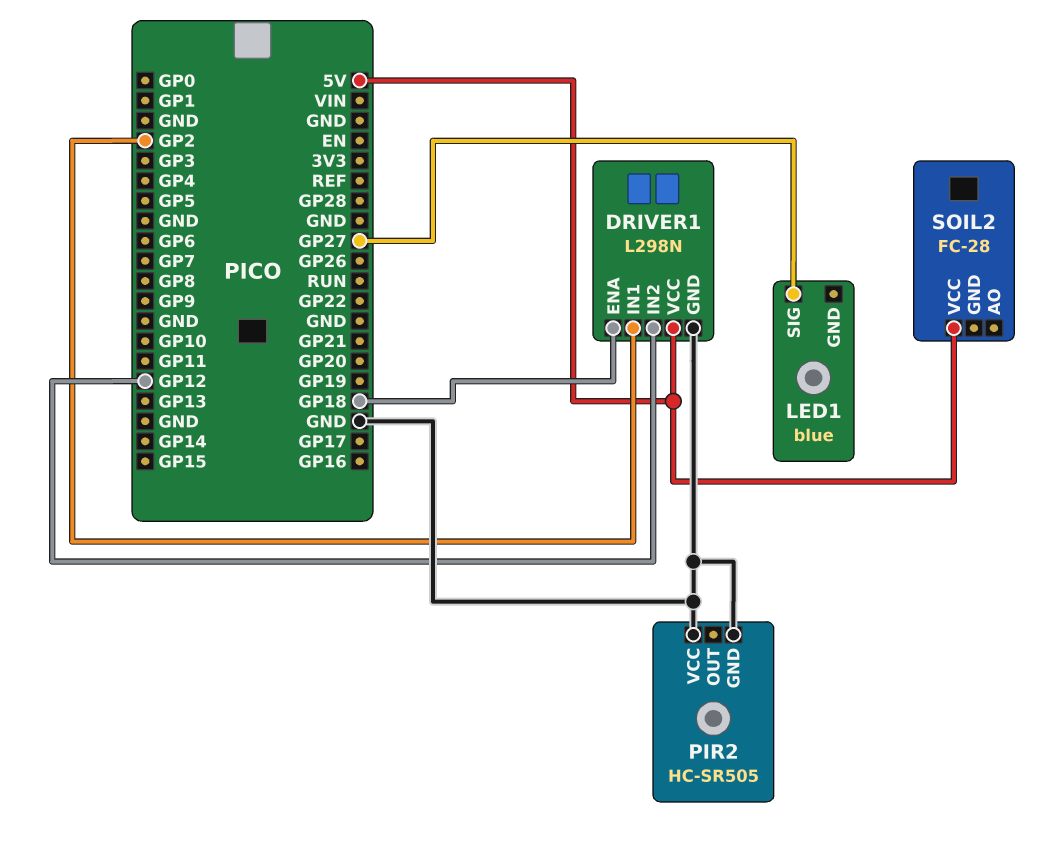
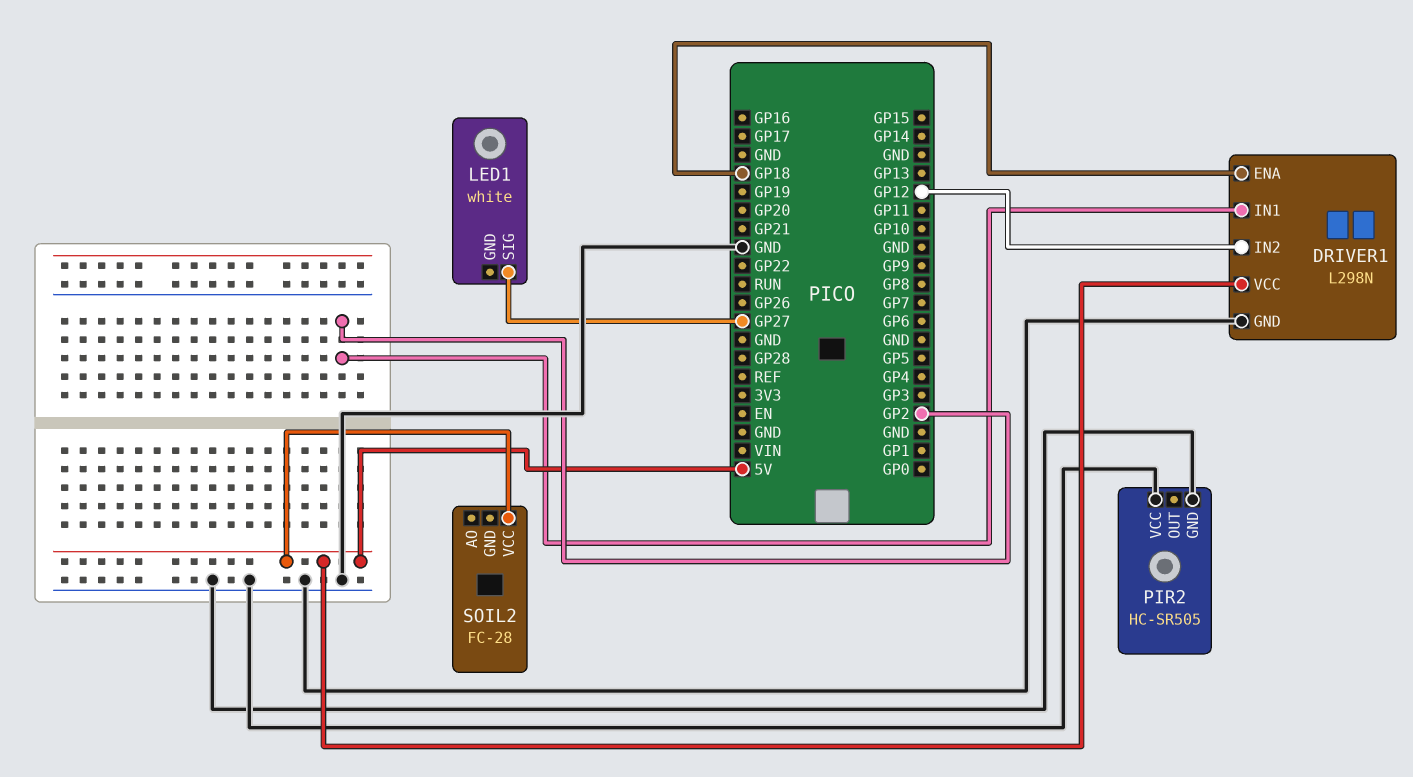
LED1: blue -> white

